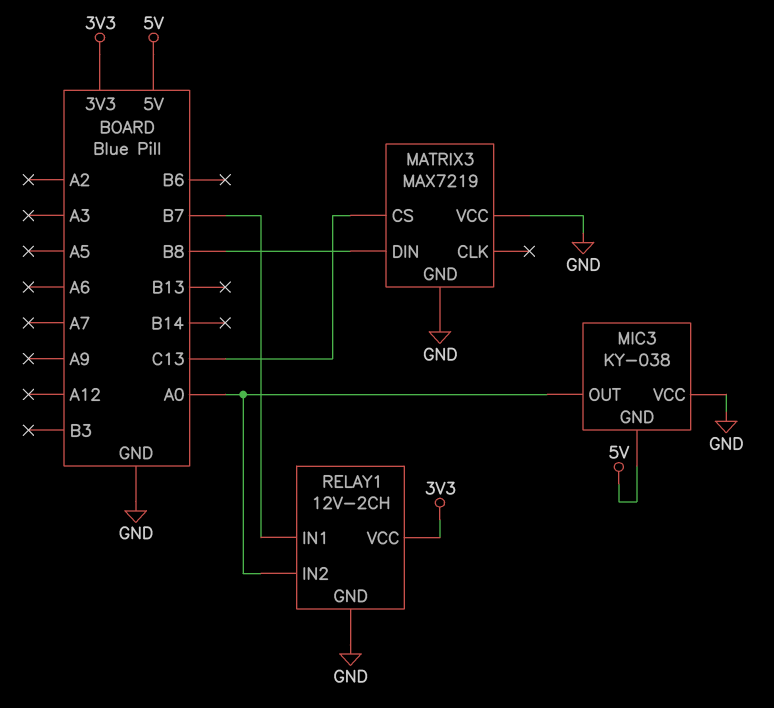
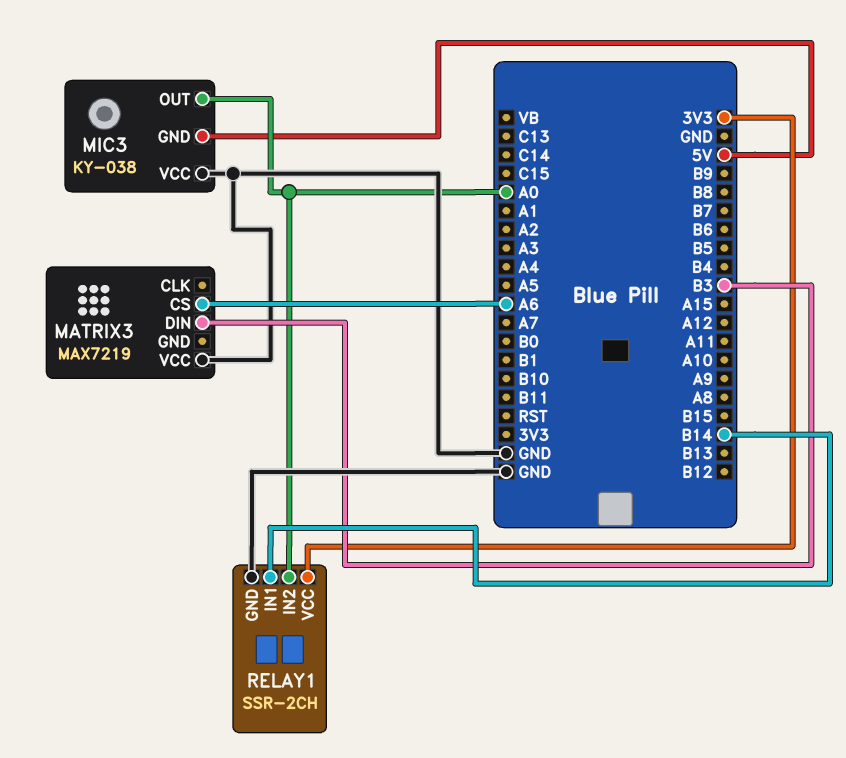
MATRIX3 pin CS: C13 -> A6
MATRIX3 pin DIN: B8 -> B3
MATRIX3 pin GND: GND -> none
RELAY1: 12V-2CH -> SSR-2CH
RELAY1 pin IN1: B7 -> B14

